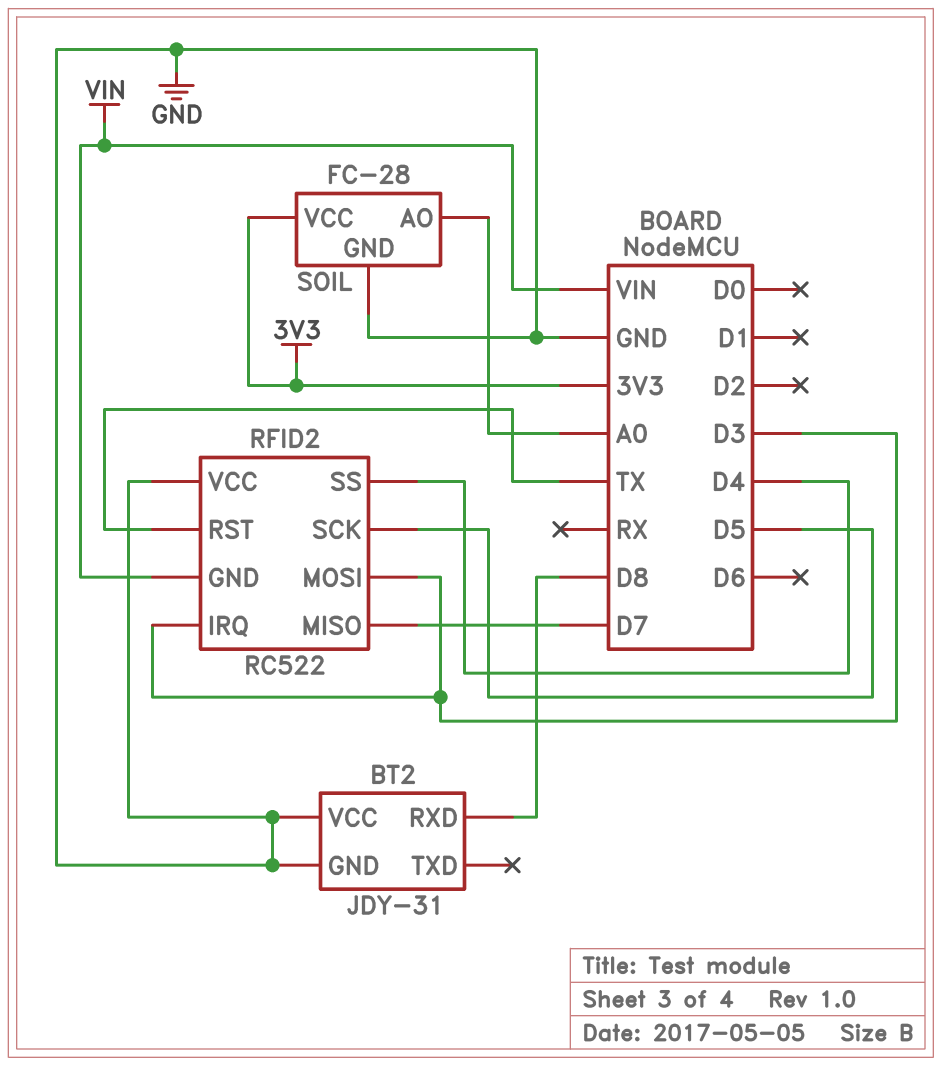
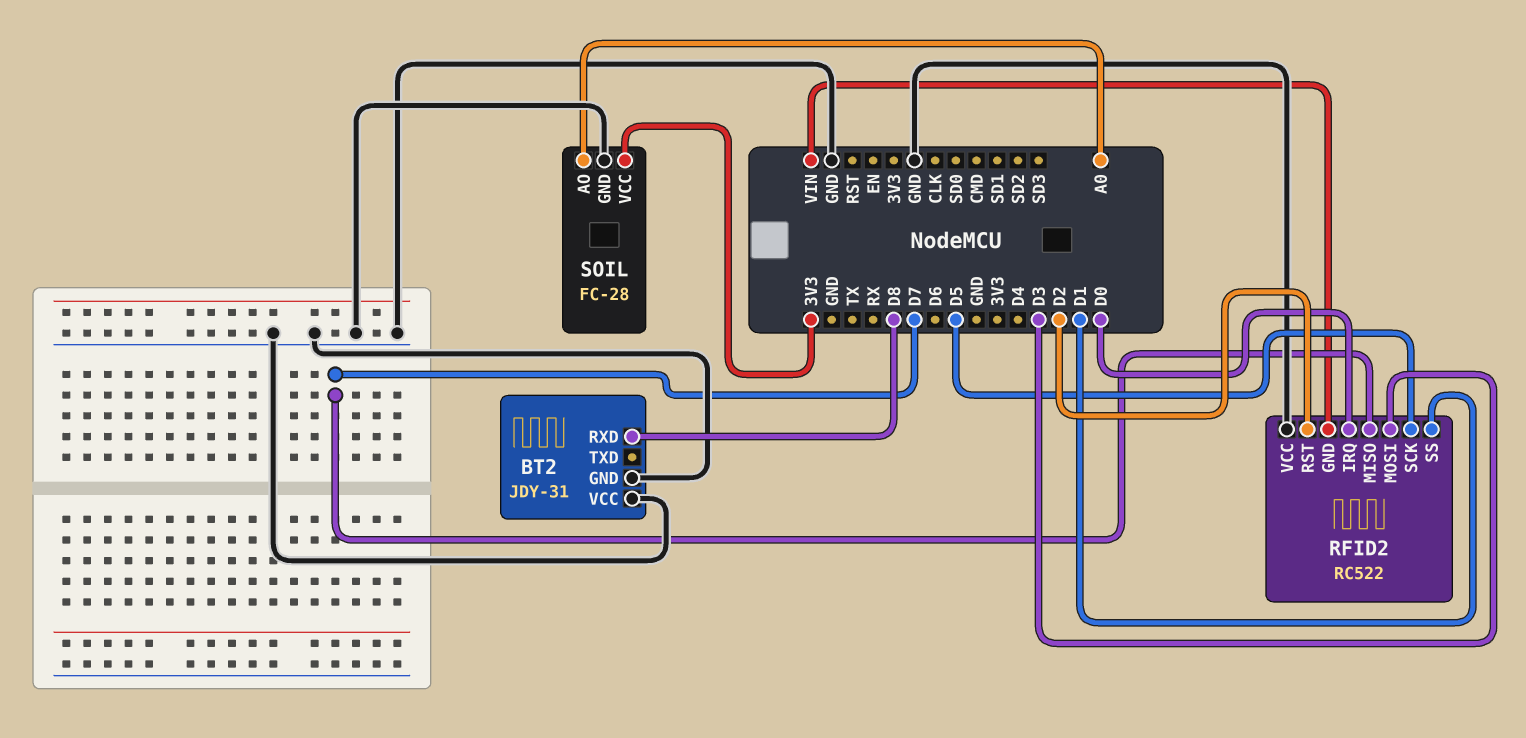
RFID2 pin IRQ: D3 -> D0
RFID2 pin RST: TX -> D2
RFID2 pin SS: D4 -> D1

